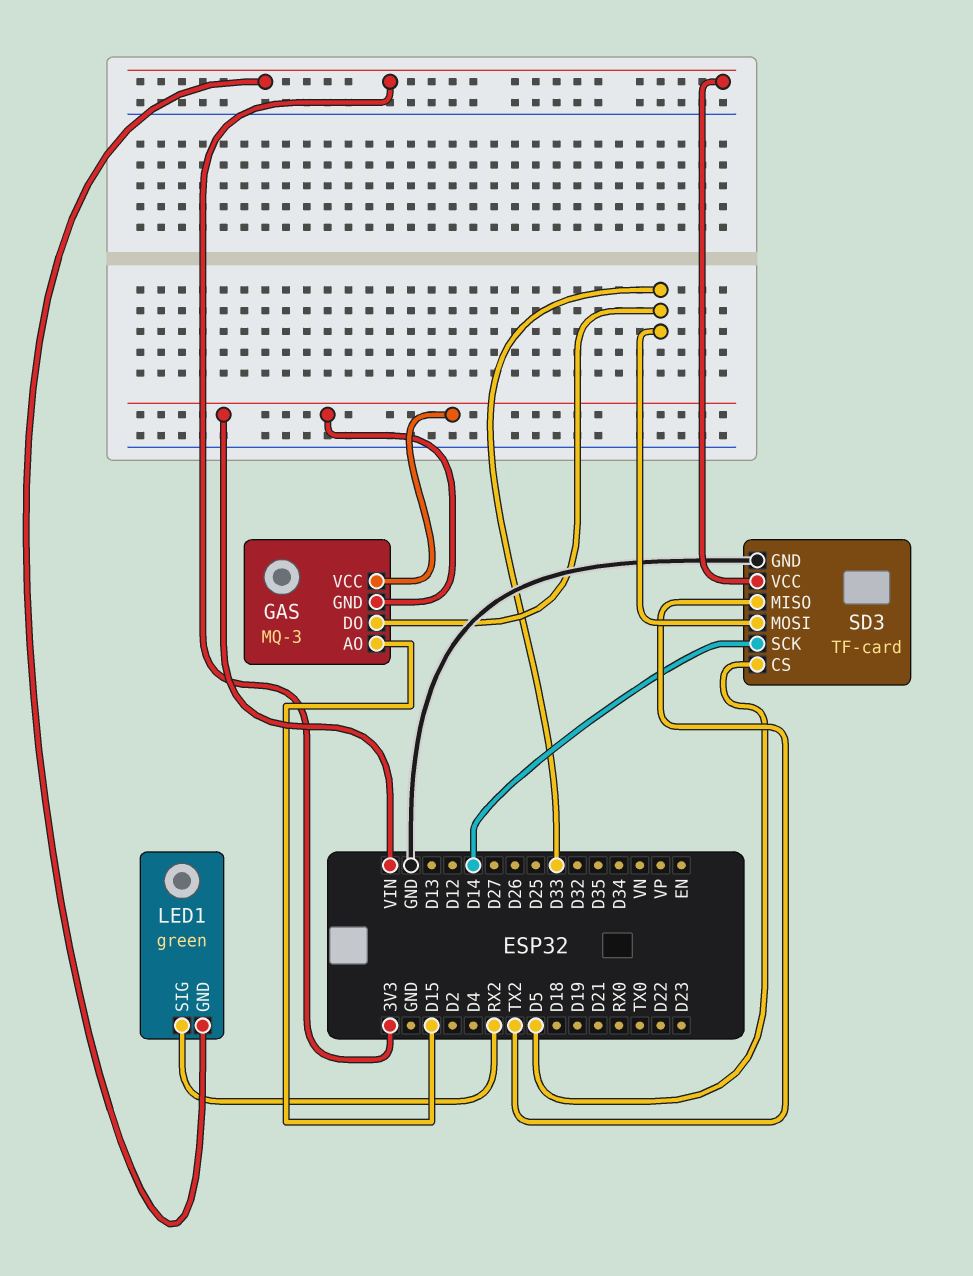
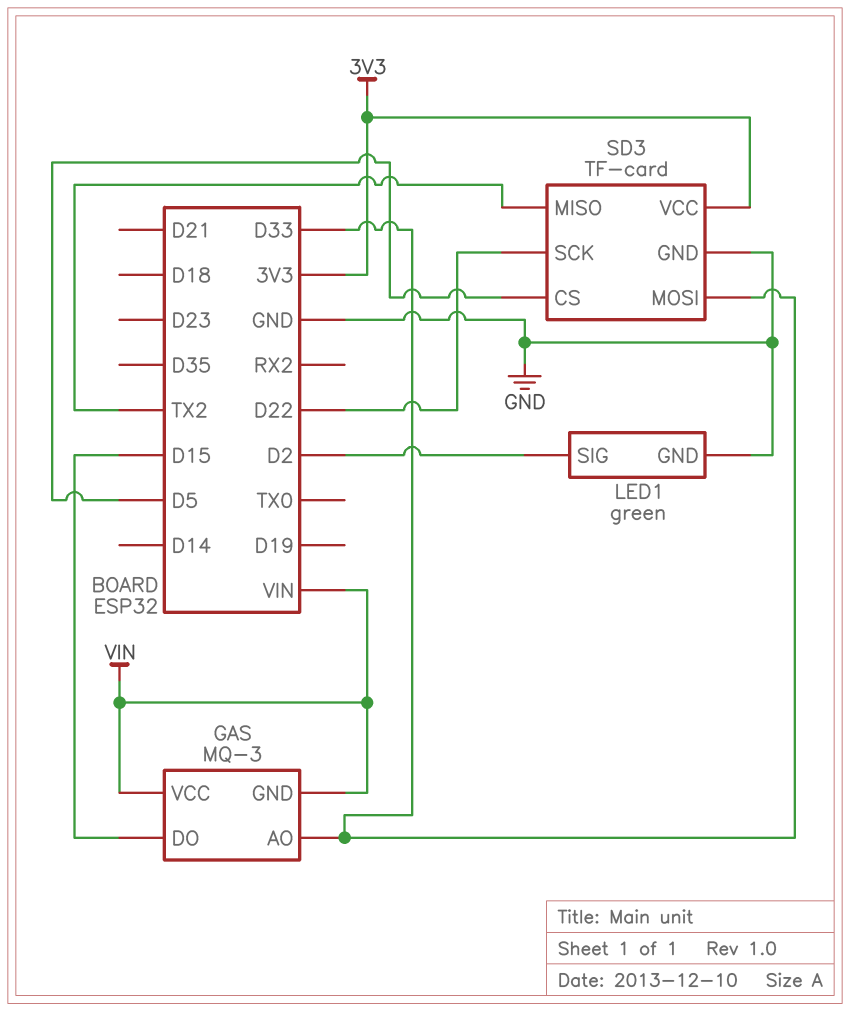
GAS pin AO: D15 -> D33
GAS pin DO: D33 -> D15
LED1 pin GND: 3V3 -> GND
LED1 pin SIG: RX2 -> D2
SD3 pin SCK: D14 -> D22

